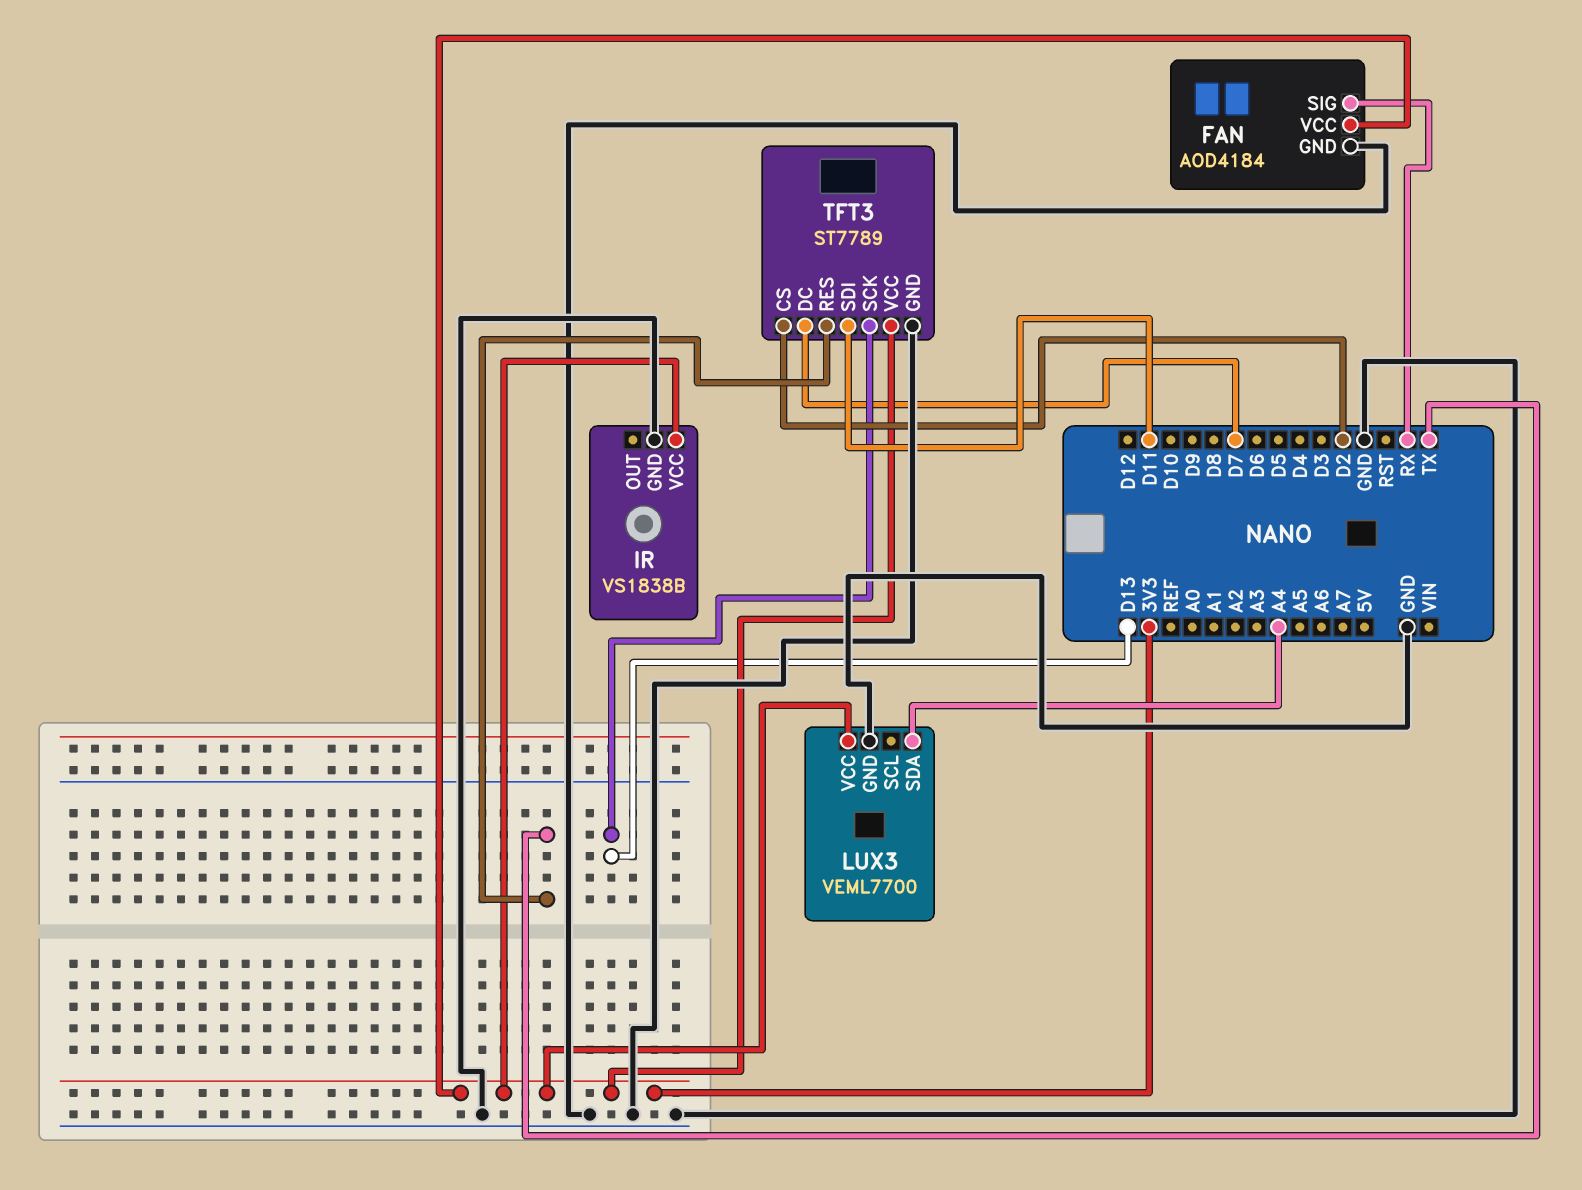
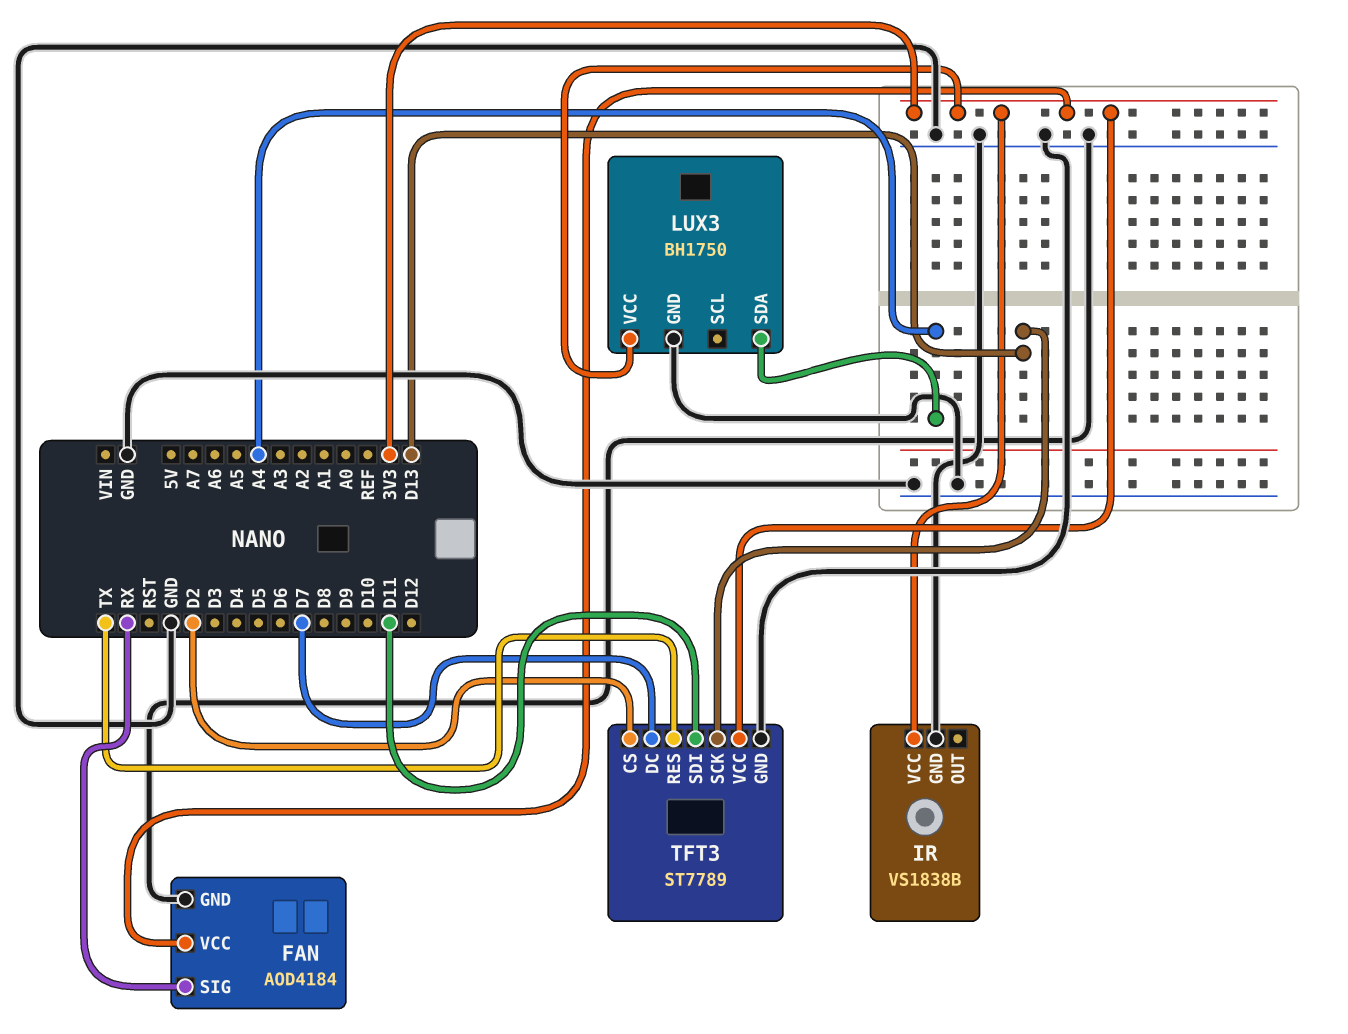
LUX3: VEML7700 -> BH1750

